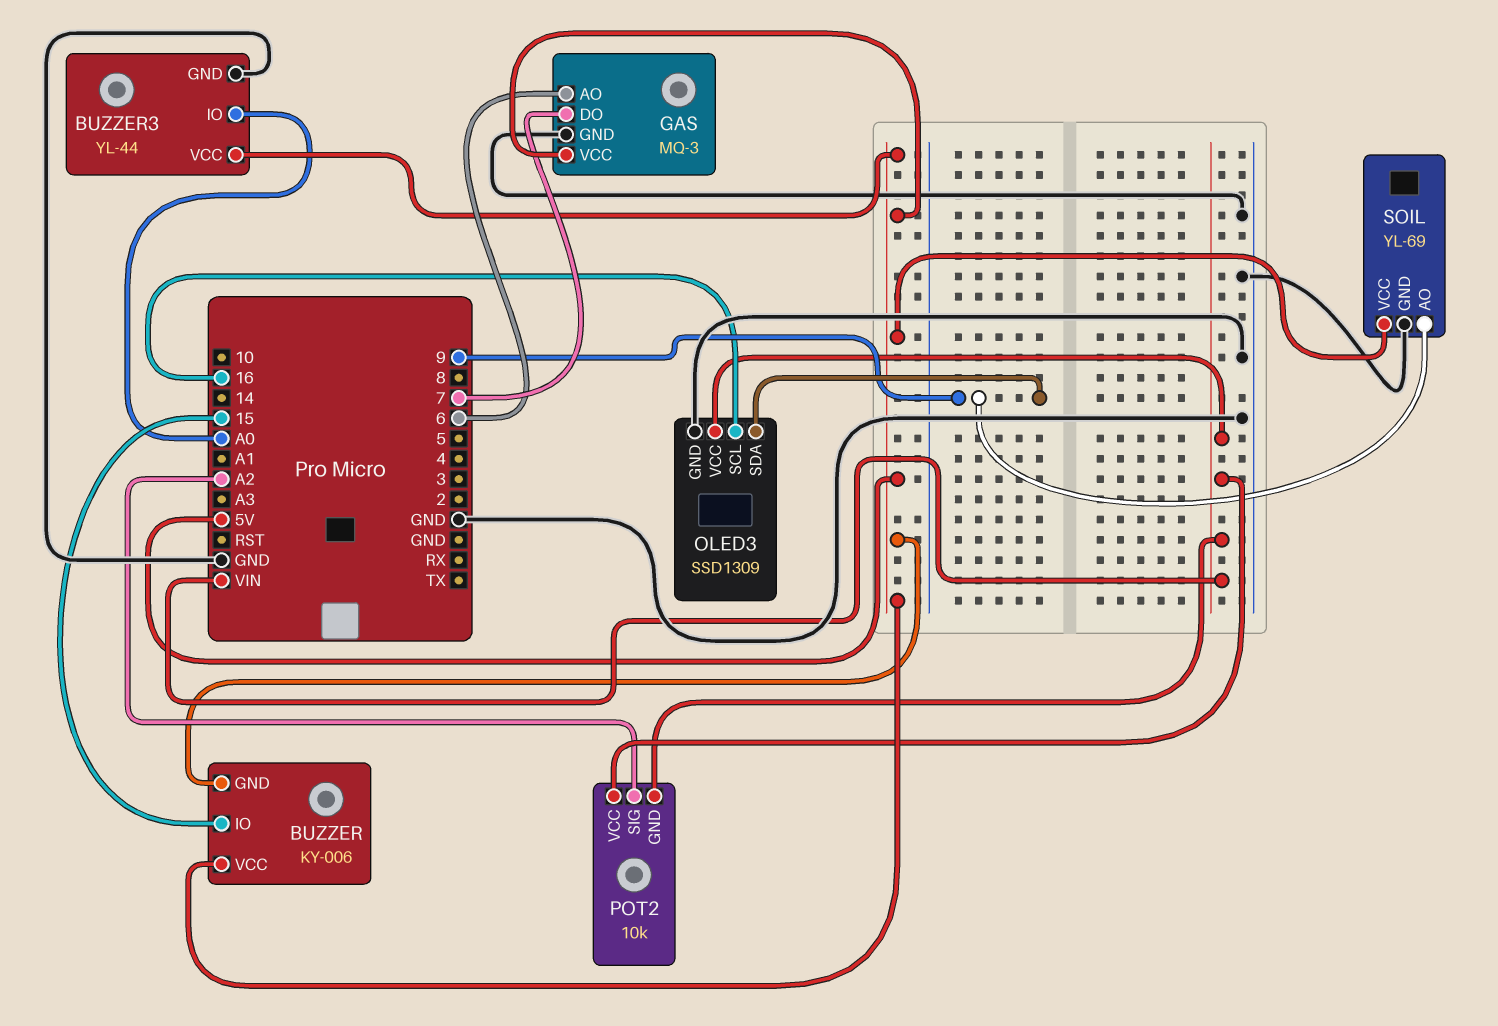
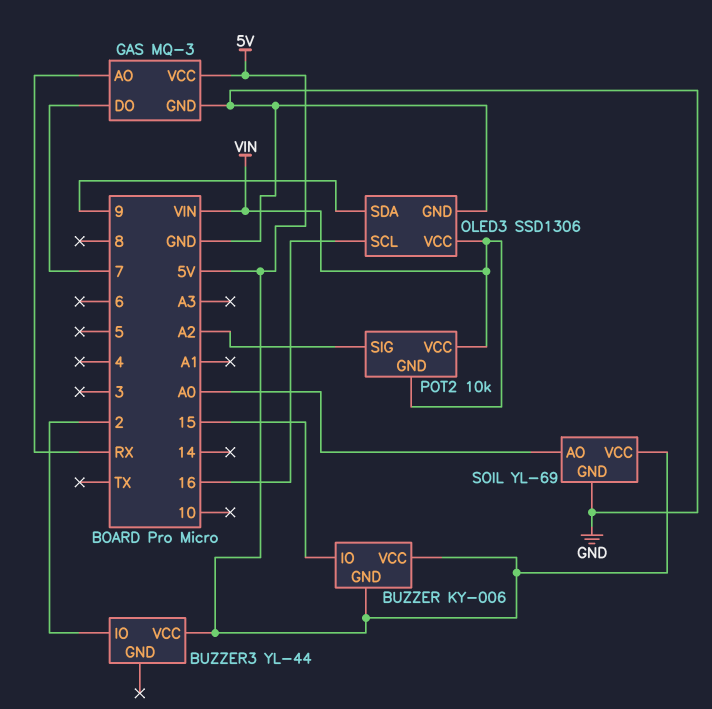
BUZZER3 pin GND: GND -> none
BUZZER3 pin IO: A0 -> 2
GAS pin AO: 6 -> RX
OLED3: SSD1309 -> SSD1306
SOIL pin AO: 9 -> A0

